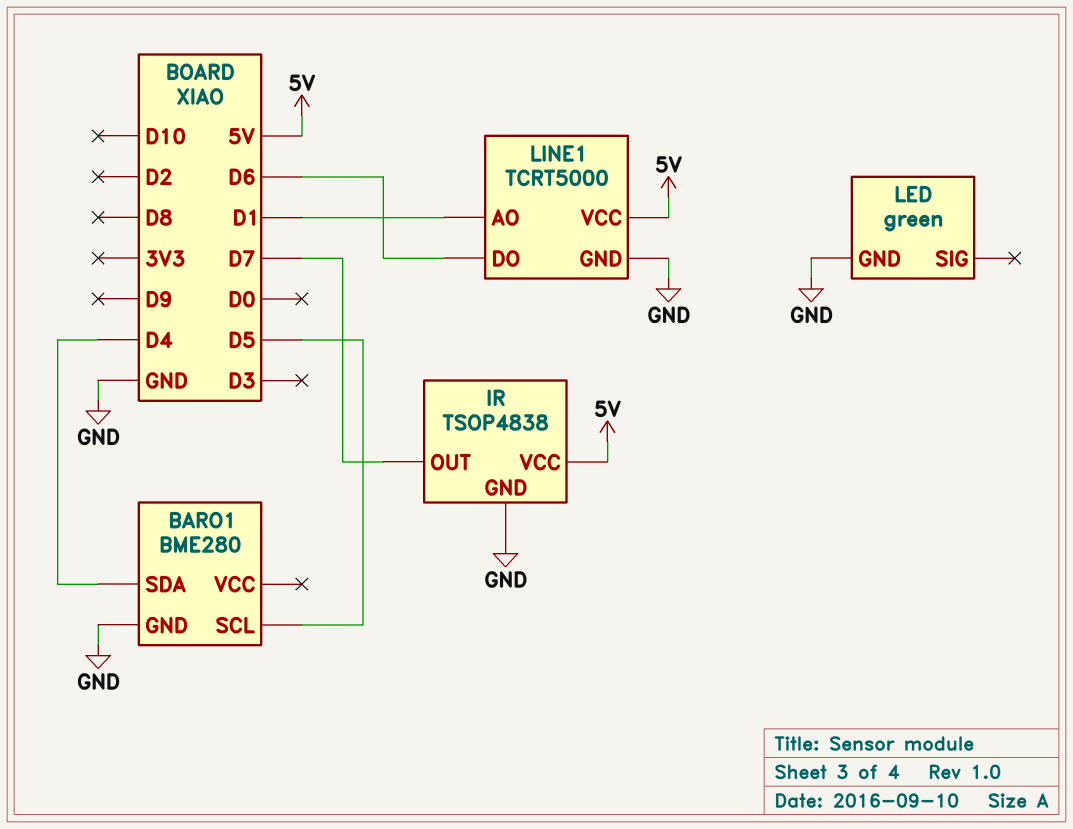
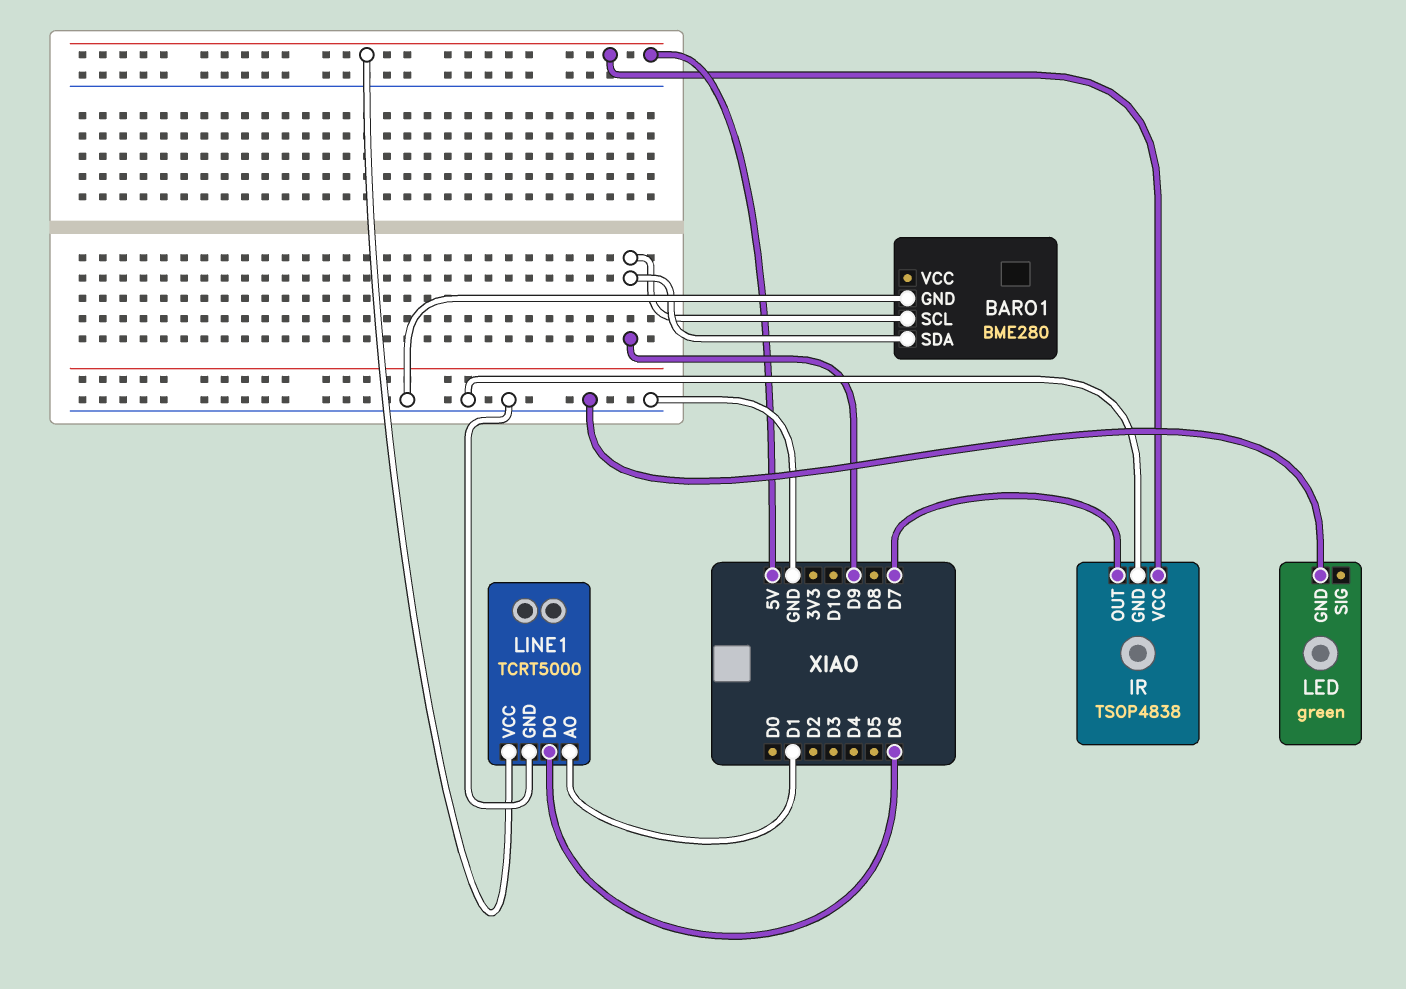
BARO1 pin SCL: D5 -> D9
BARO1 pin SDA: D4 -> D9

